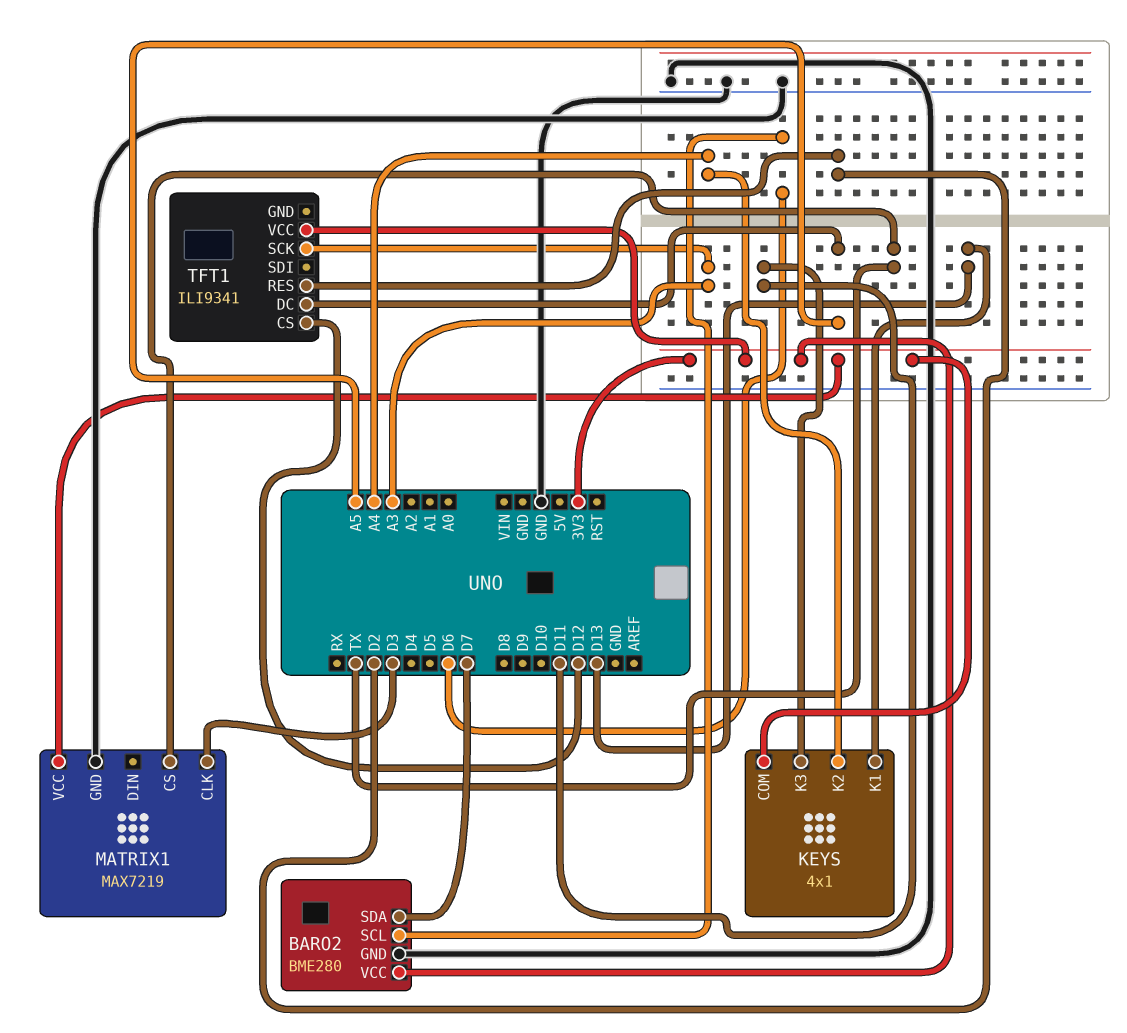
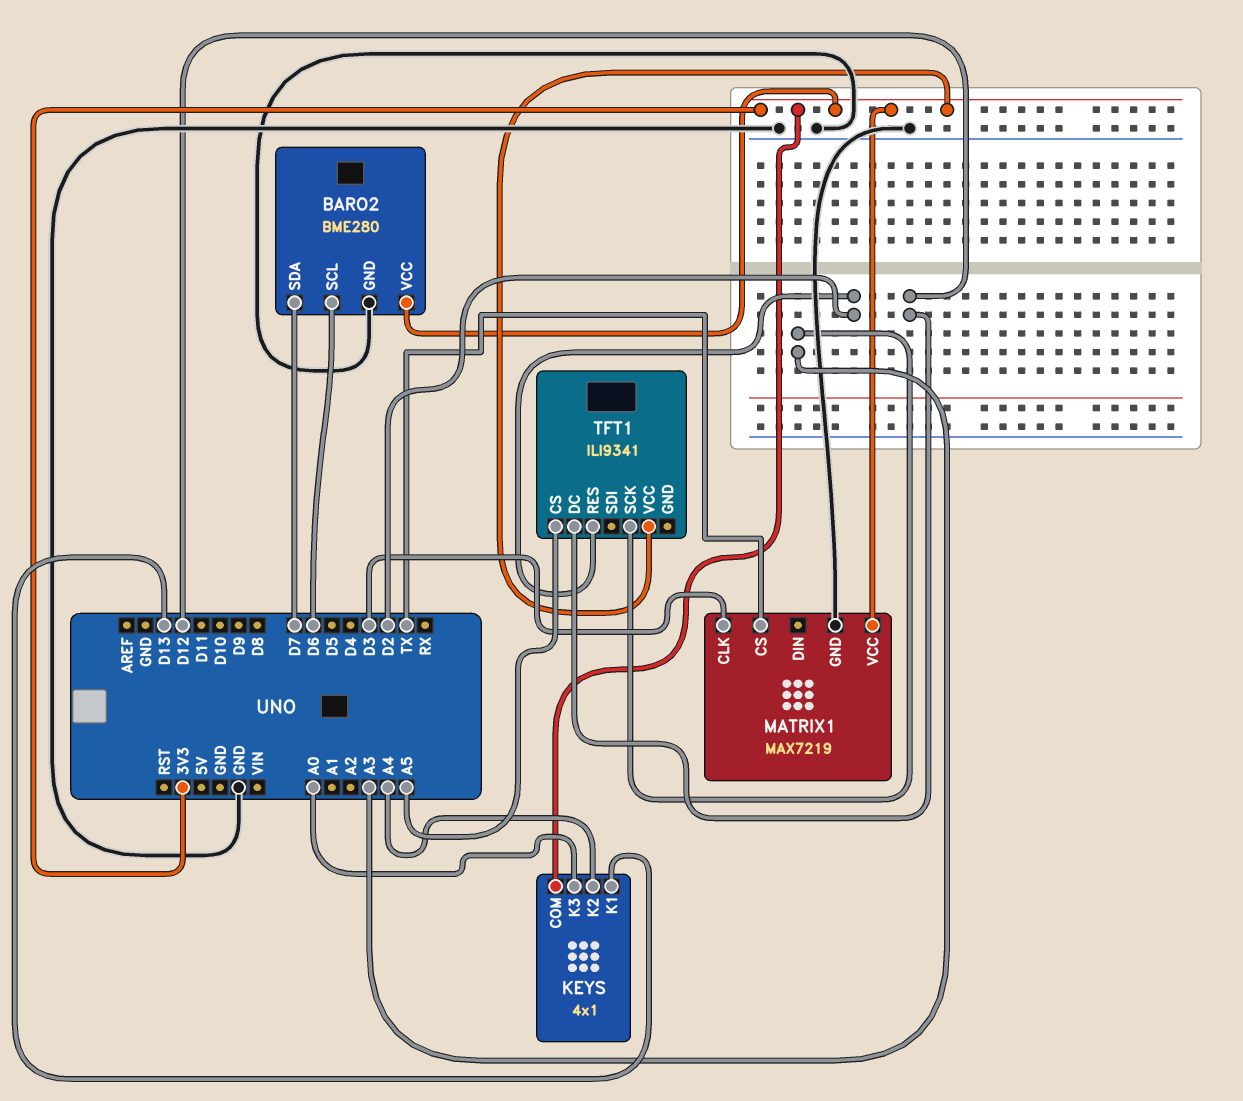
KEYS pin K3: D11 -> A0
TFT1 pin CS: D12 -> A5
TFT1 pin DC: A5 -> D12

